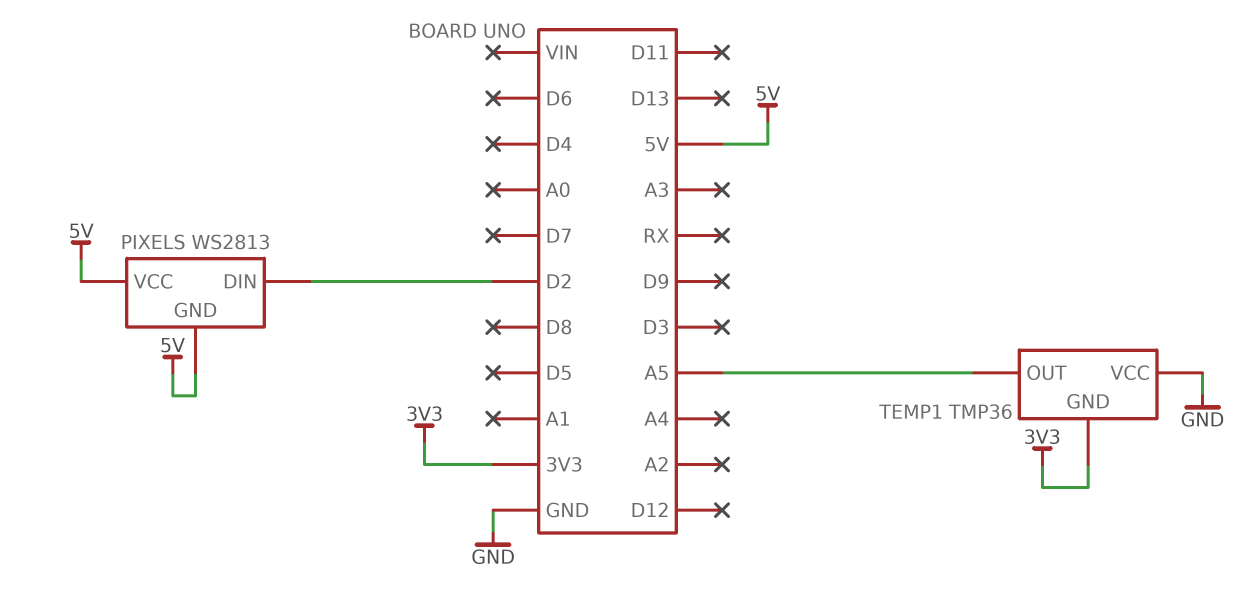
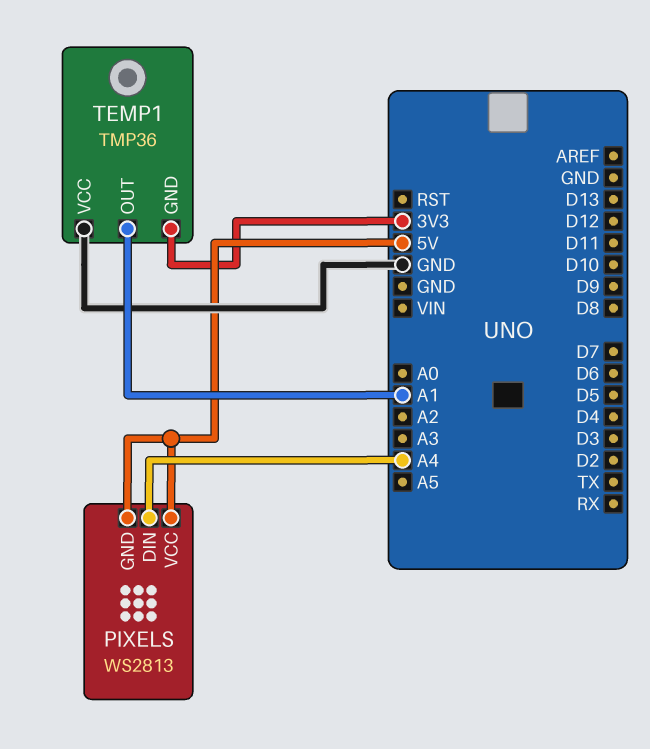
PIXELS pin DIN: D2 -> A4
TEMP1 pin OUT: A5 -> A1

